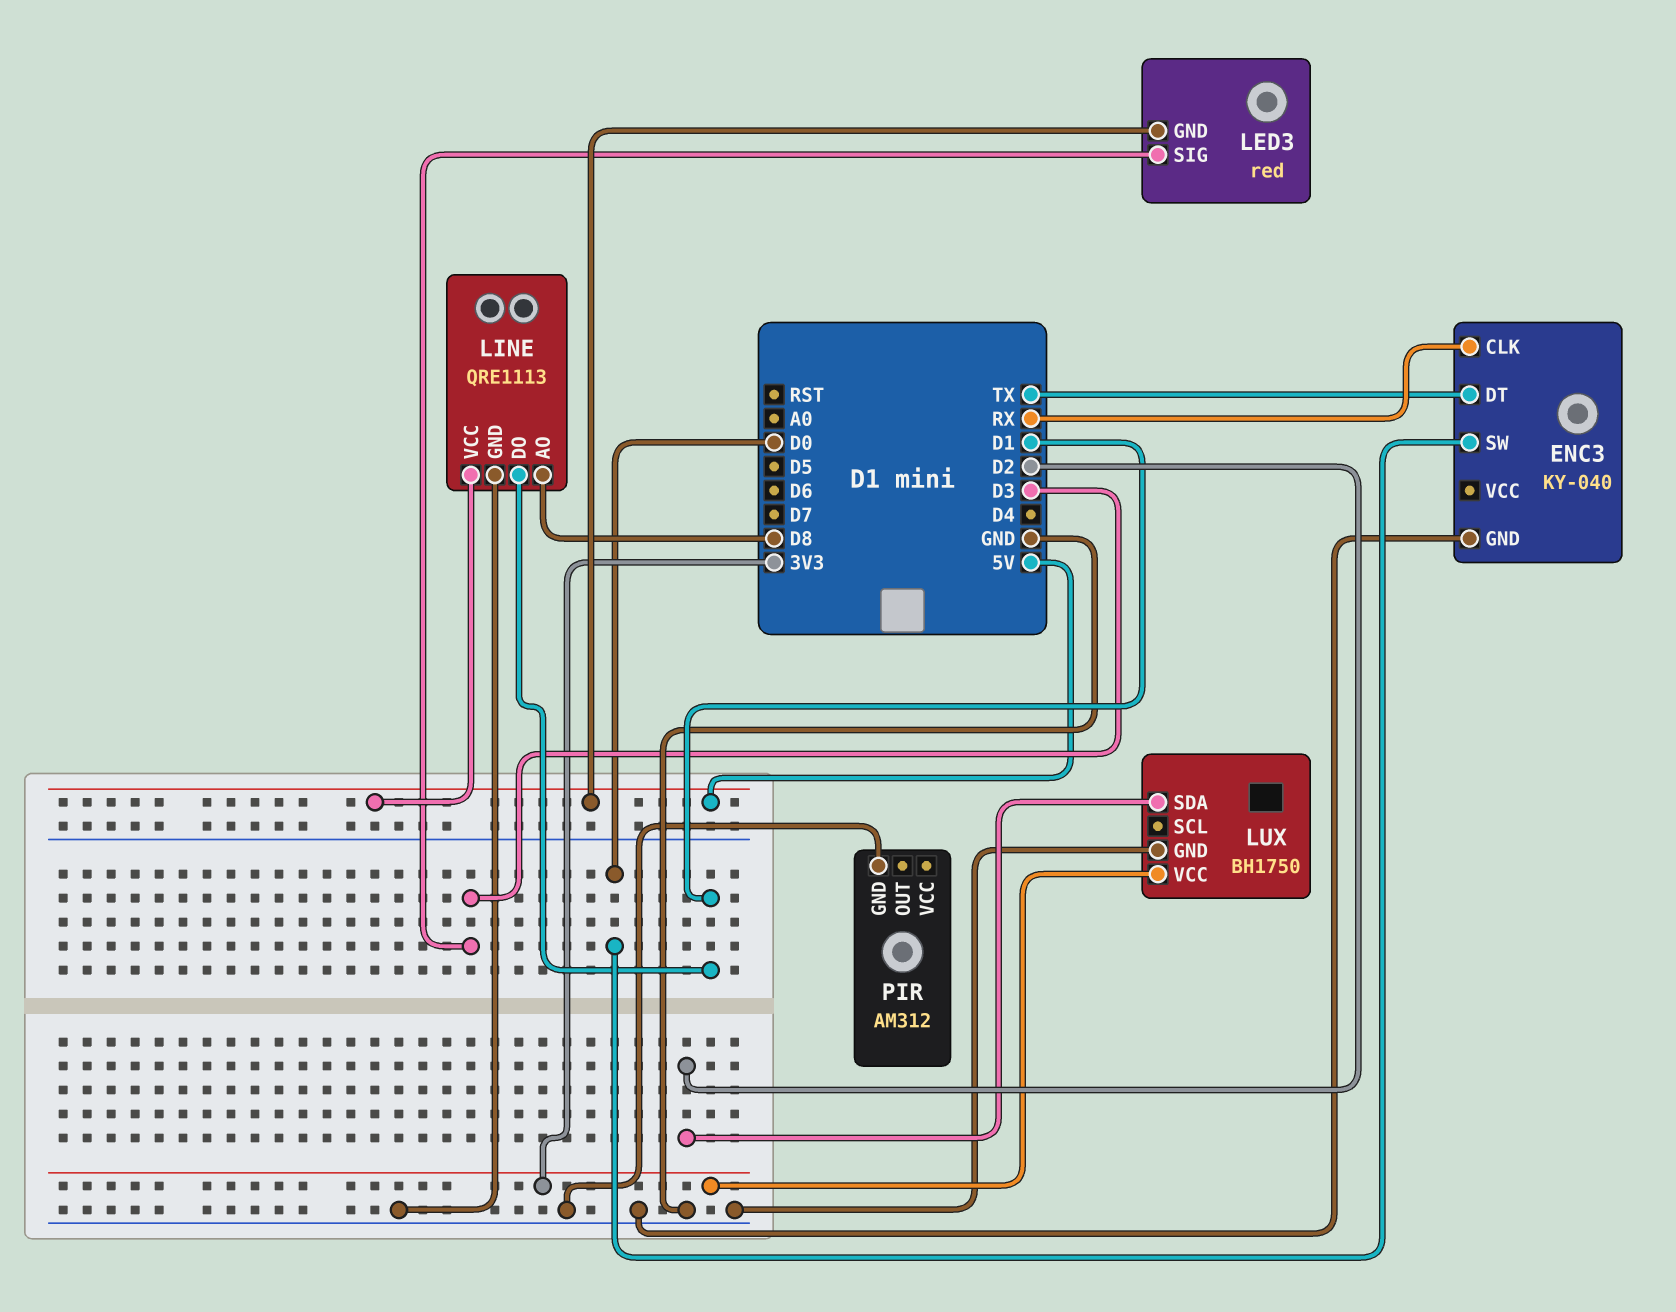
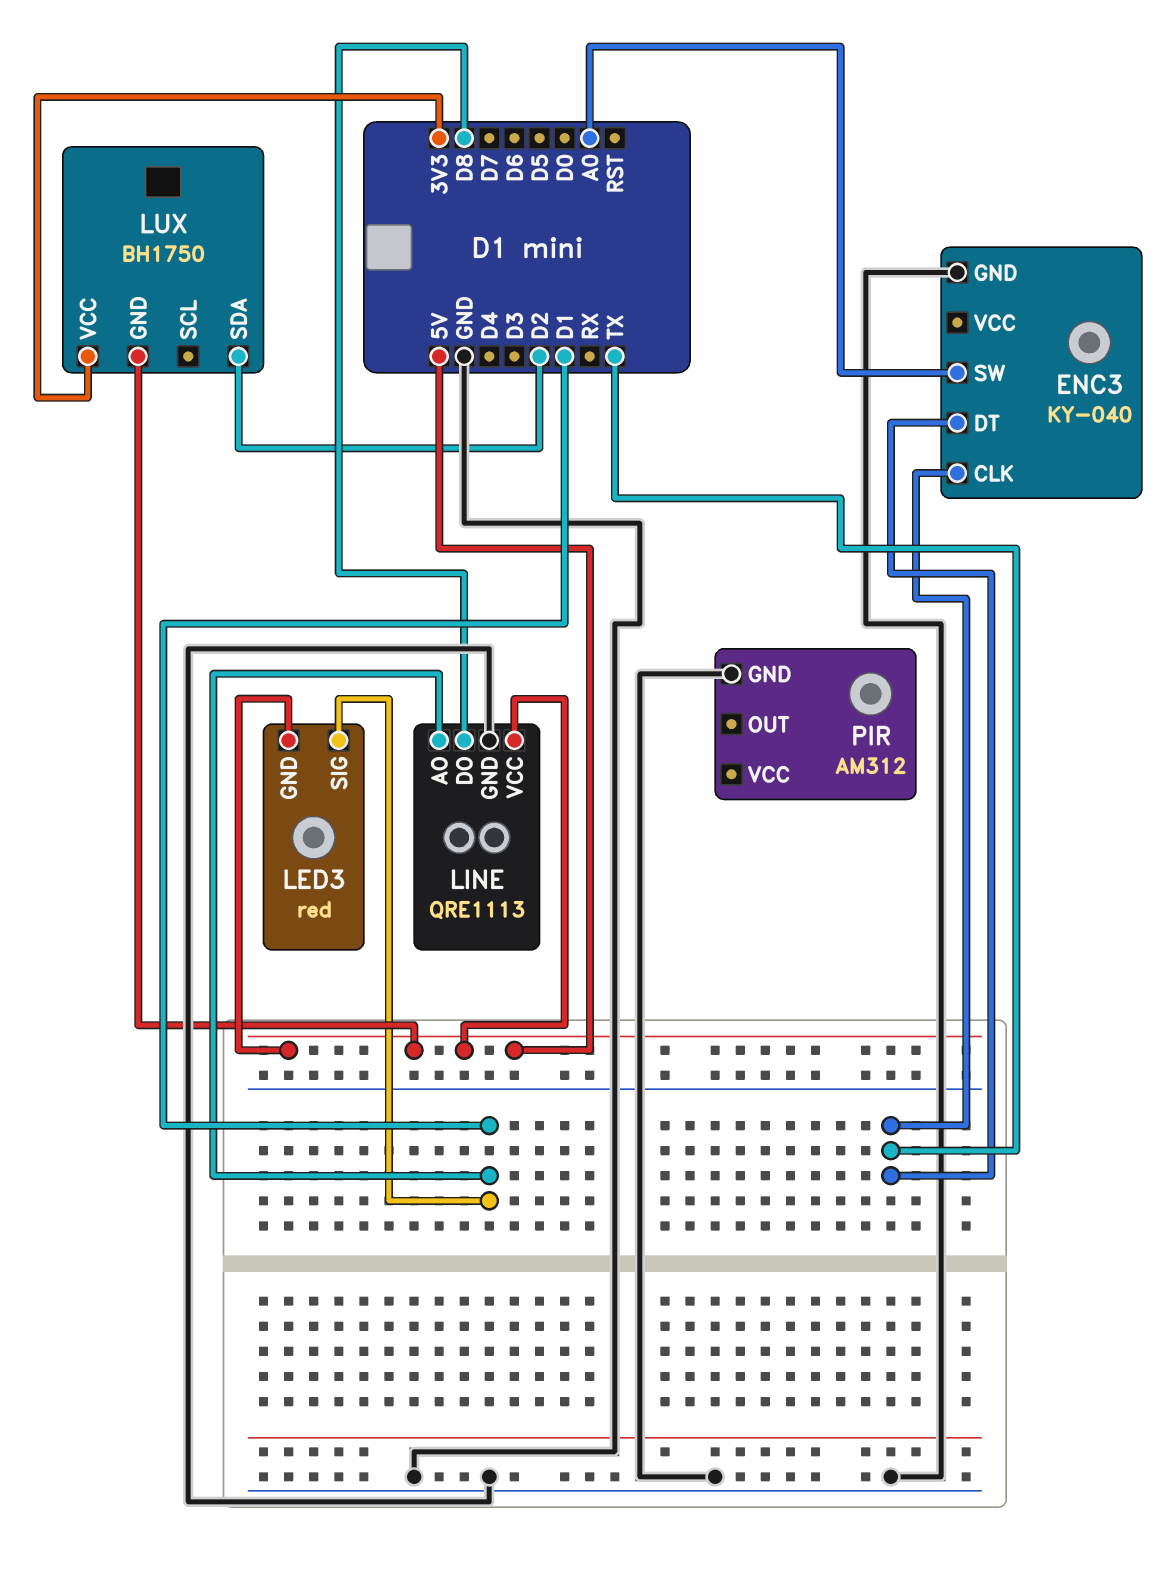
ENC3 pin CLK: RX -> TX
ENC3 pin SW: D0 -> A0
LED3 pin SIG: D3 -> D1
LINE pin AO: D8 -> D1
LINE pin DO: D1 -> D8
LUX pin GND: GND -> 5V

